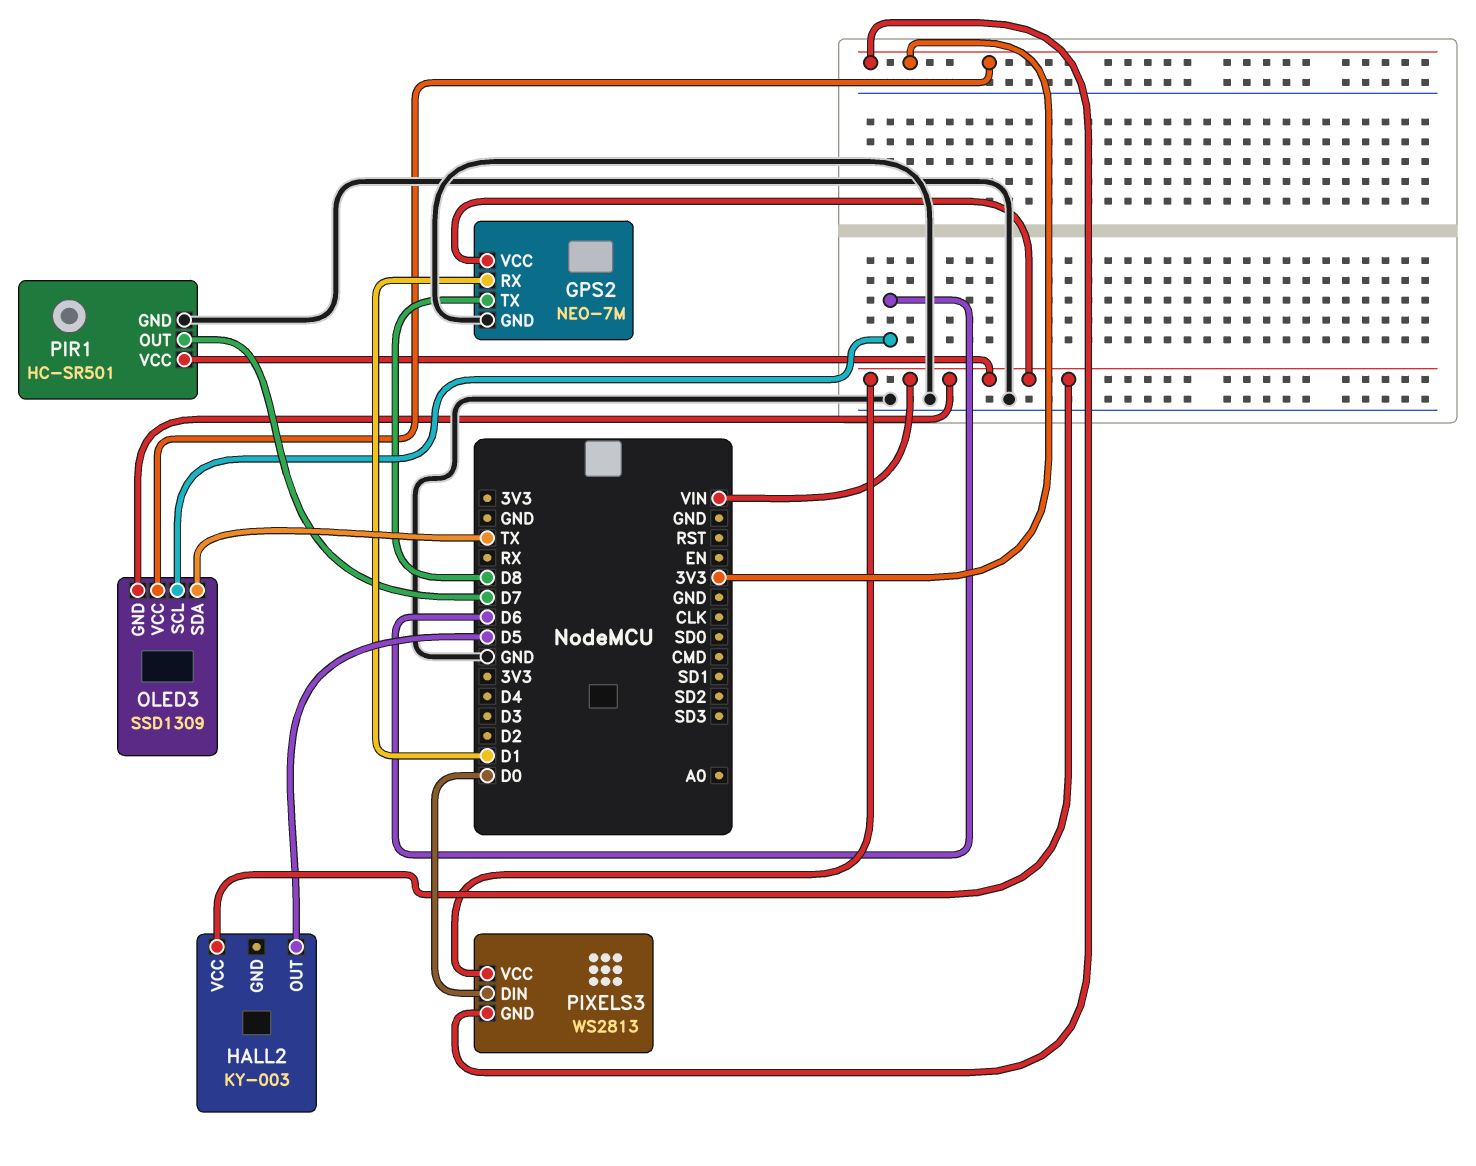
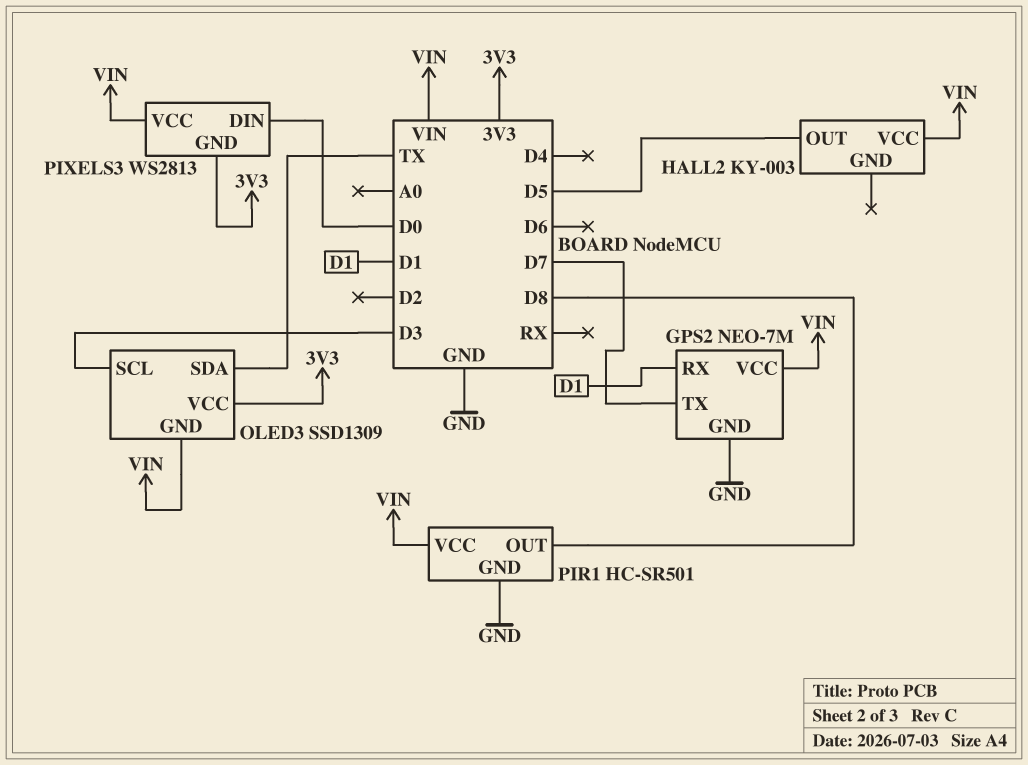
GPS2 pin TX: D8 -> D7
OLED3 pin SCL: D6 -> D3
PIR1 pin OUT: D7 -> D8

